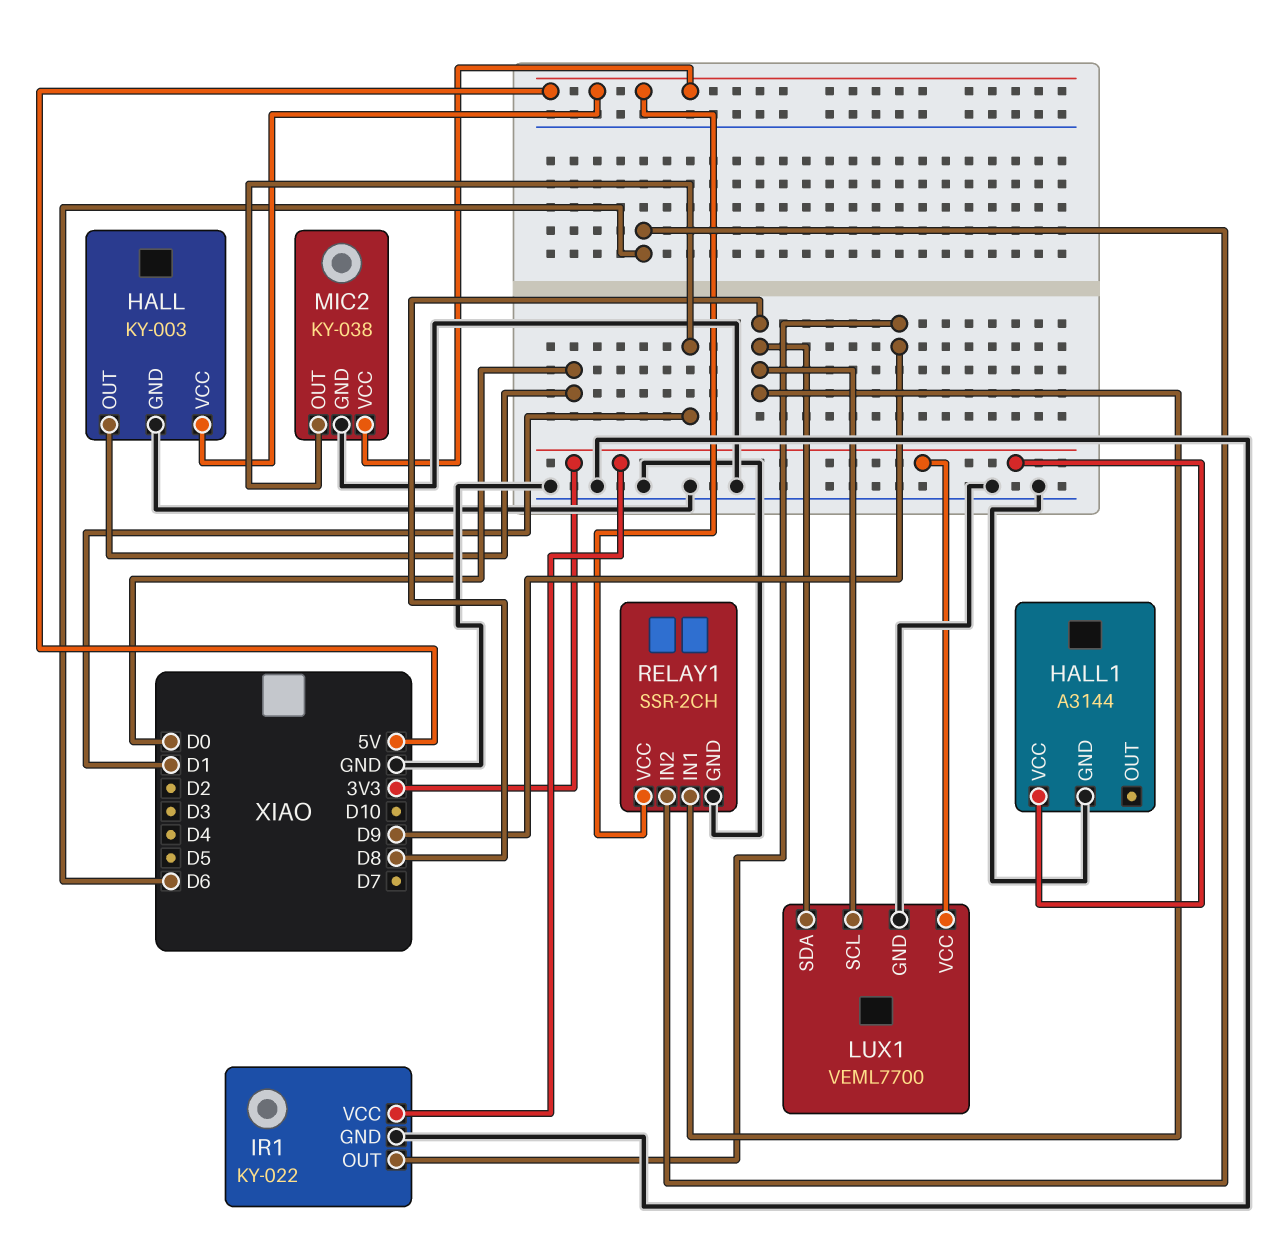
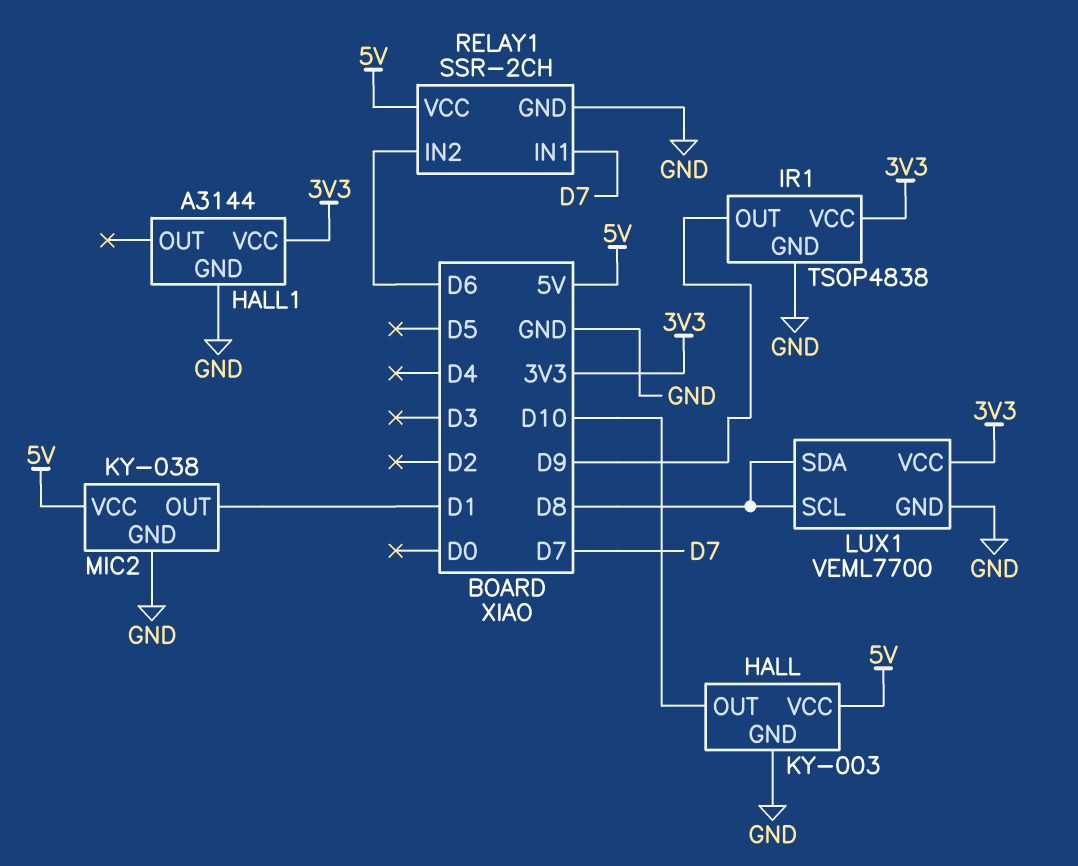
HALL pin OUT: D0 -> D10
IR1: KY-022 -> TSOP4838
RELAY1 pin IN1: D8 -> D7

